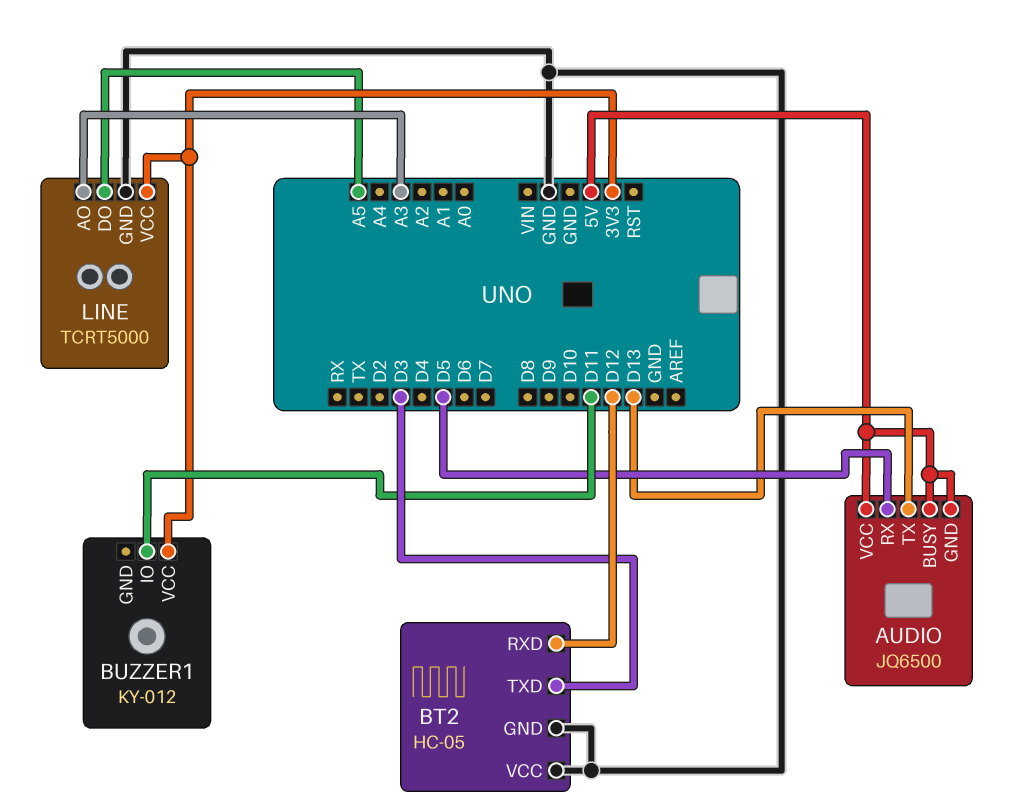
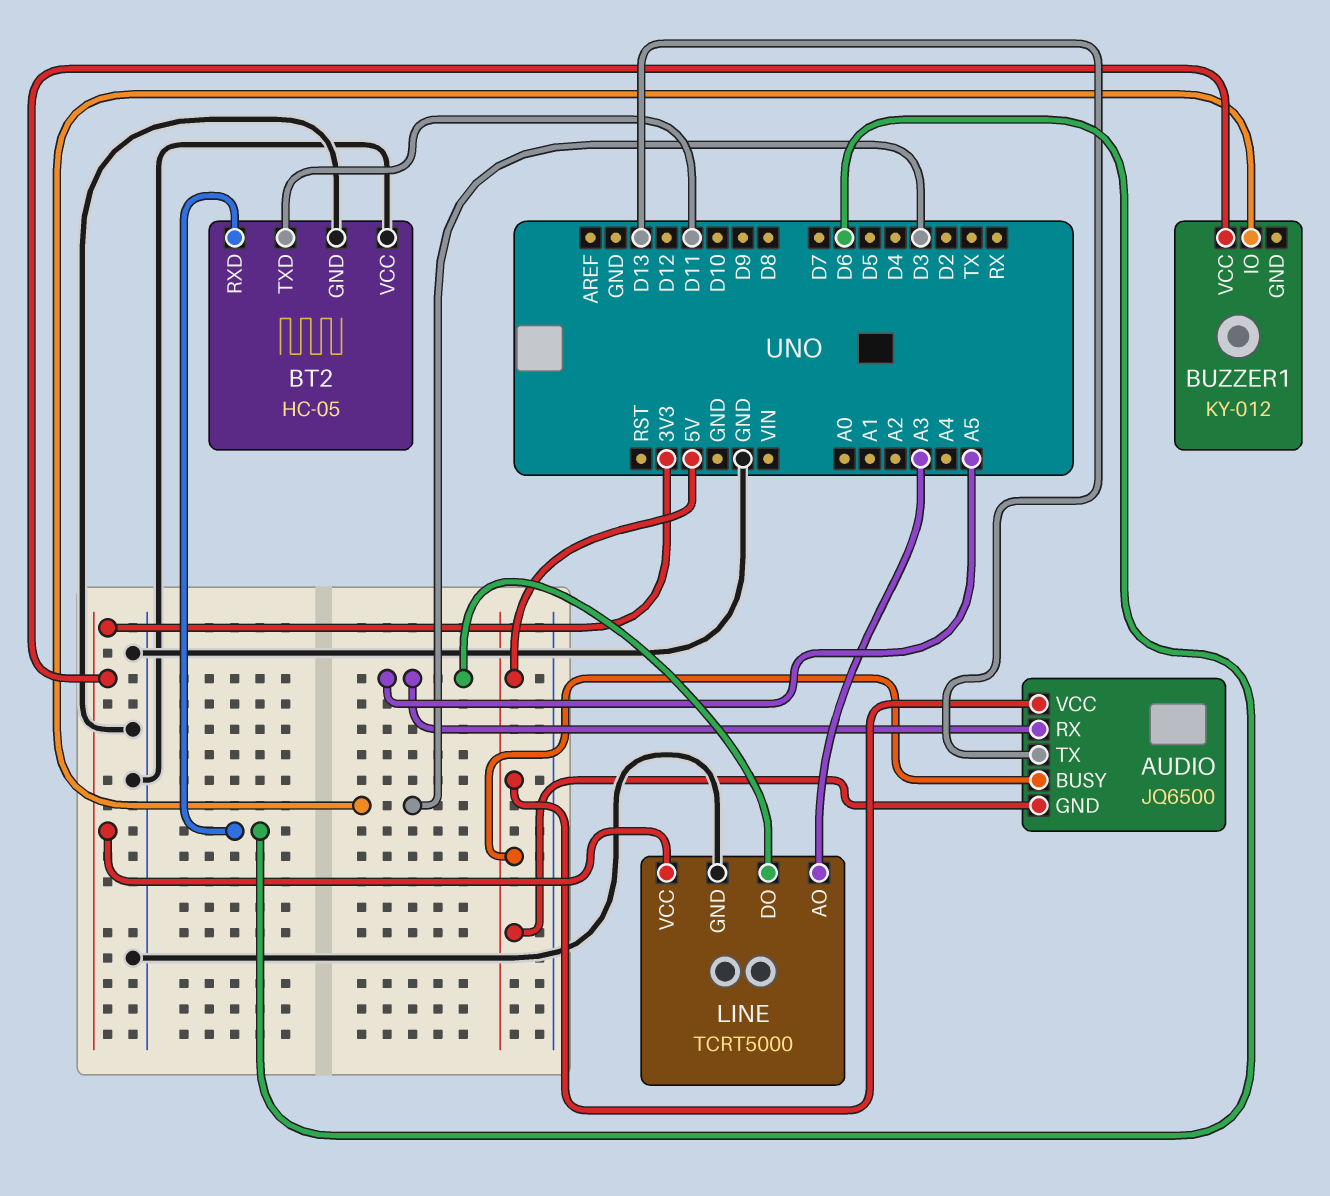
AUDIO pin RX: D5 -> A5
BT2 pin RXD: D12 -> D6
BT2 pin TXD: D3 -> D11
BUZZER1 pin IO: D11 -> D3

